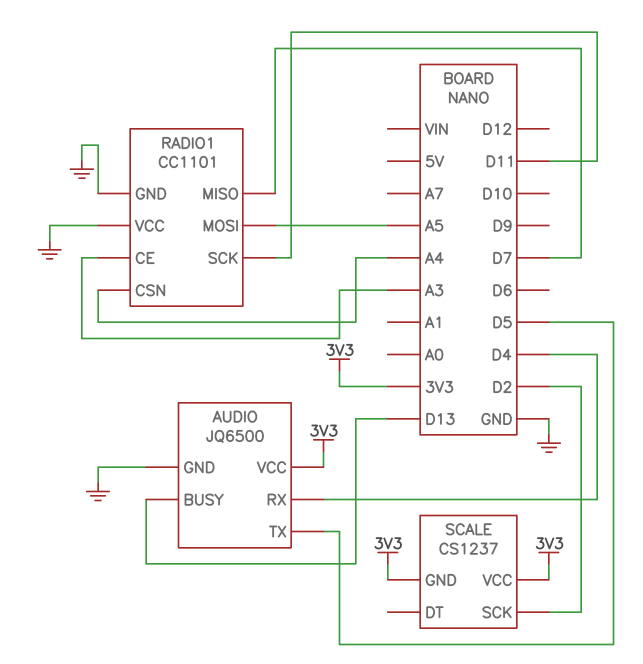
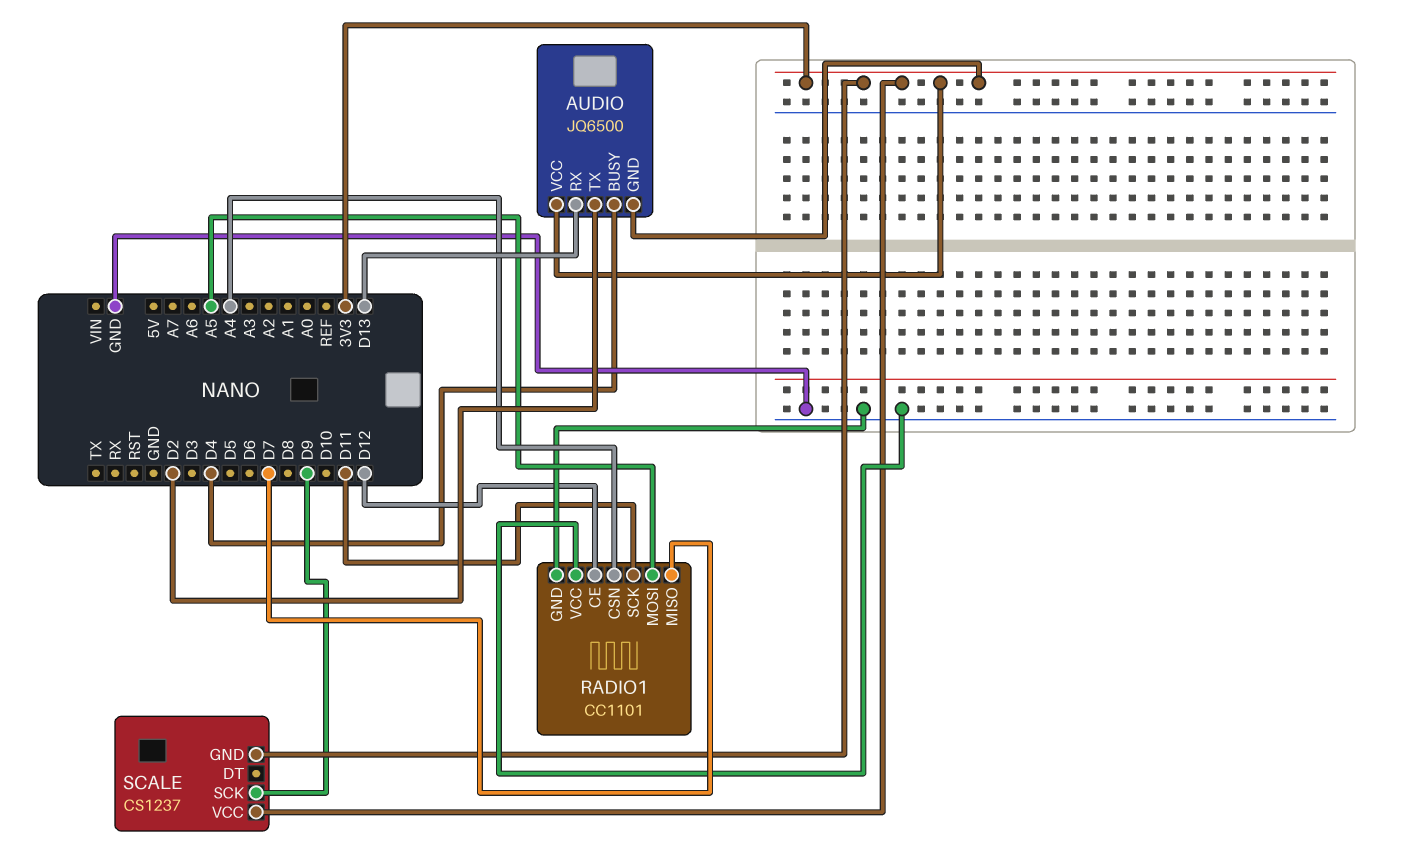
AUDIO pin BUSY: D13 -> D4
AUDIO pin GND: GND -> 3V3
AUDIO pin RX: D4 -> D13
AUDIO pin TX: D5 -> D2
RADIO1 pin CE: A3 -> D12
SCALE pin SCK: D2 -> D9

